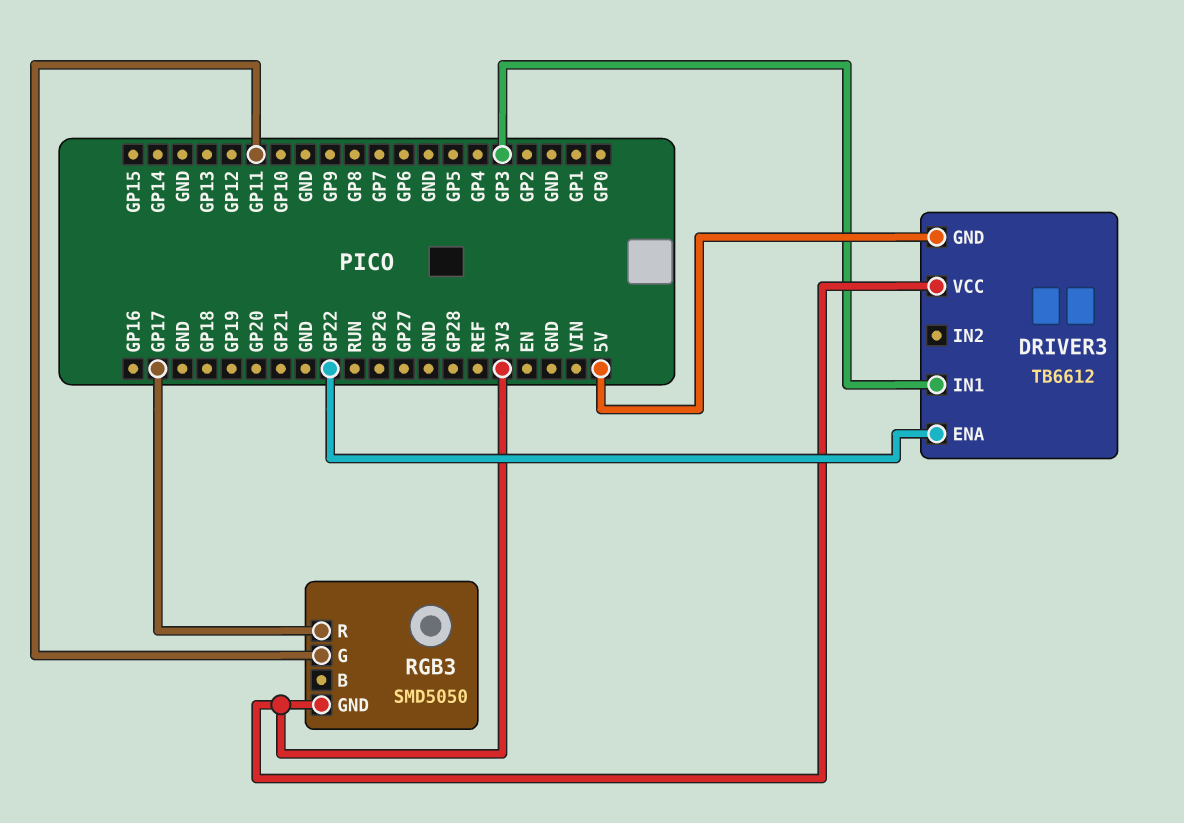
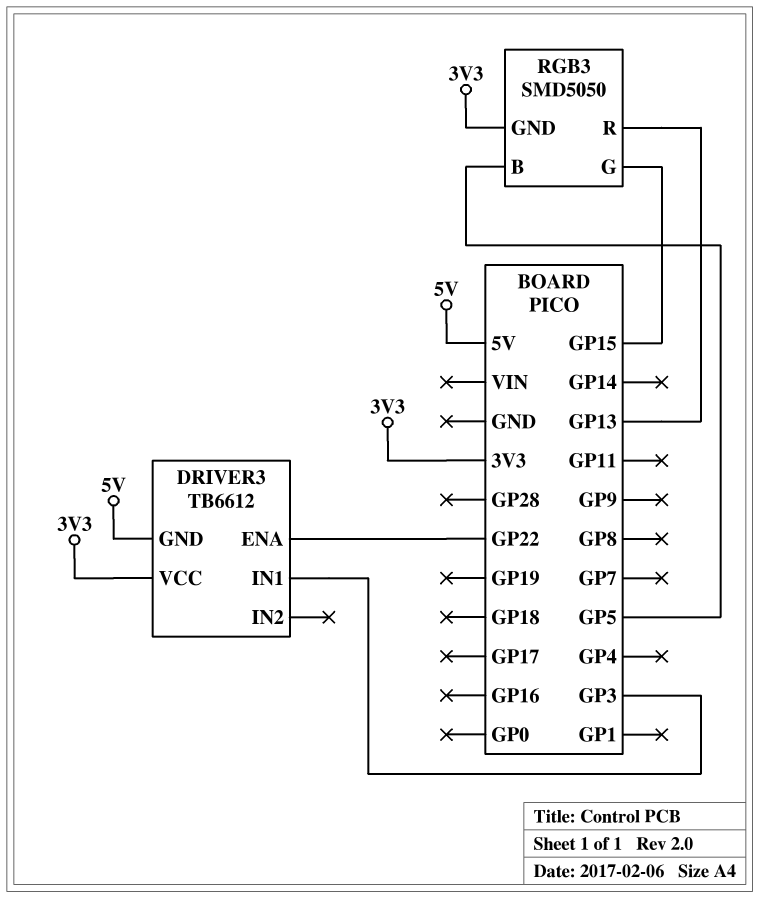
RGB3 pin B: none -> GP5
RGB3 pin G: GP11 -> GP15
RGB3 pin R: GP17 -> GP13

